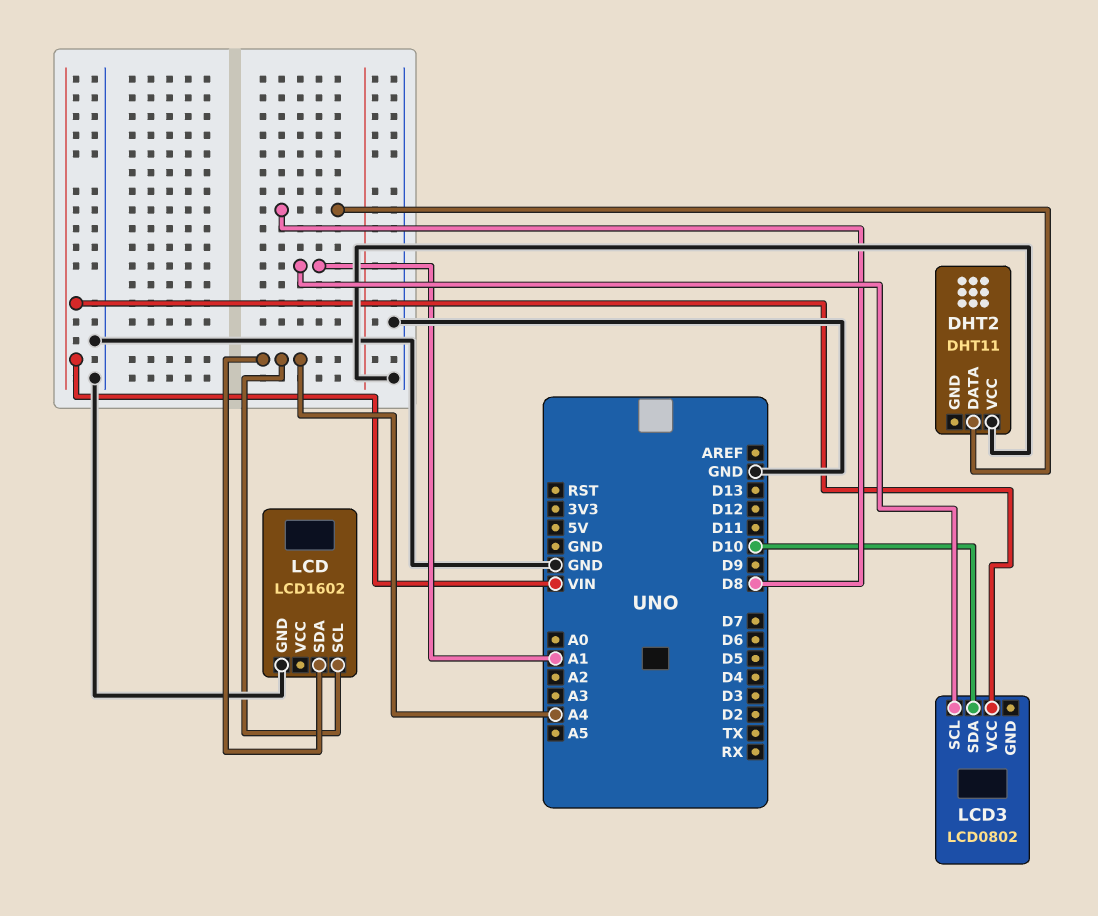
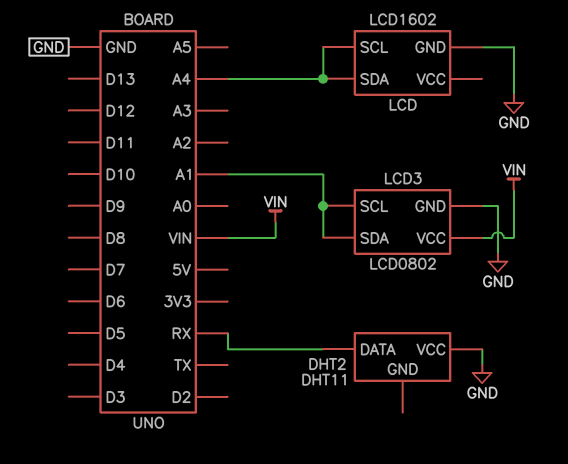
DHT2 pin DATA: D8 -> RX
LCD3 pin GND: none -> GND
LCD3 pin SDA: D10 -> A1

